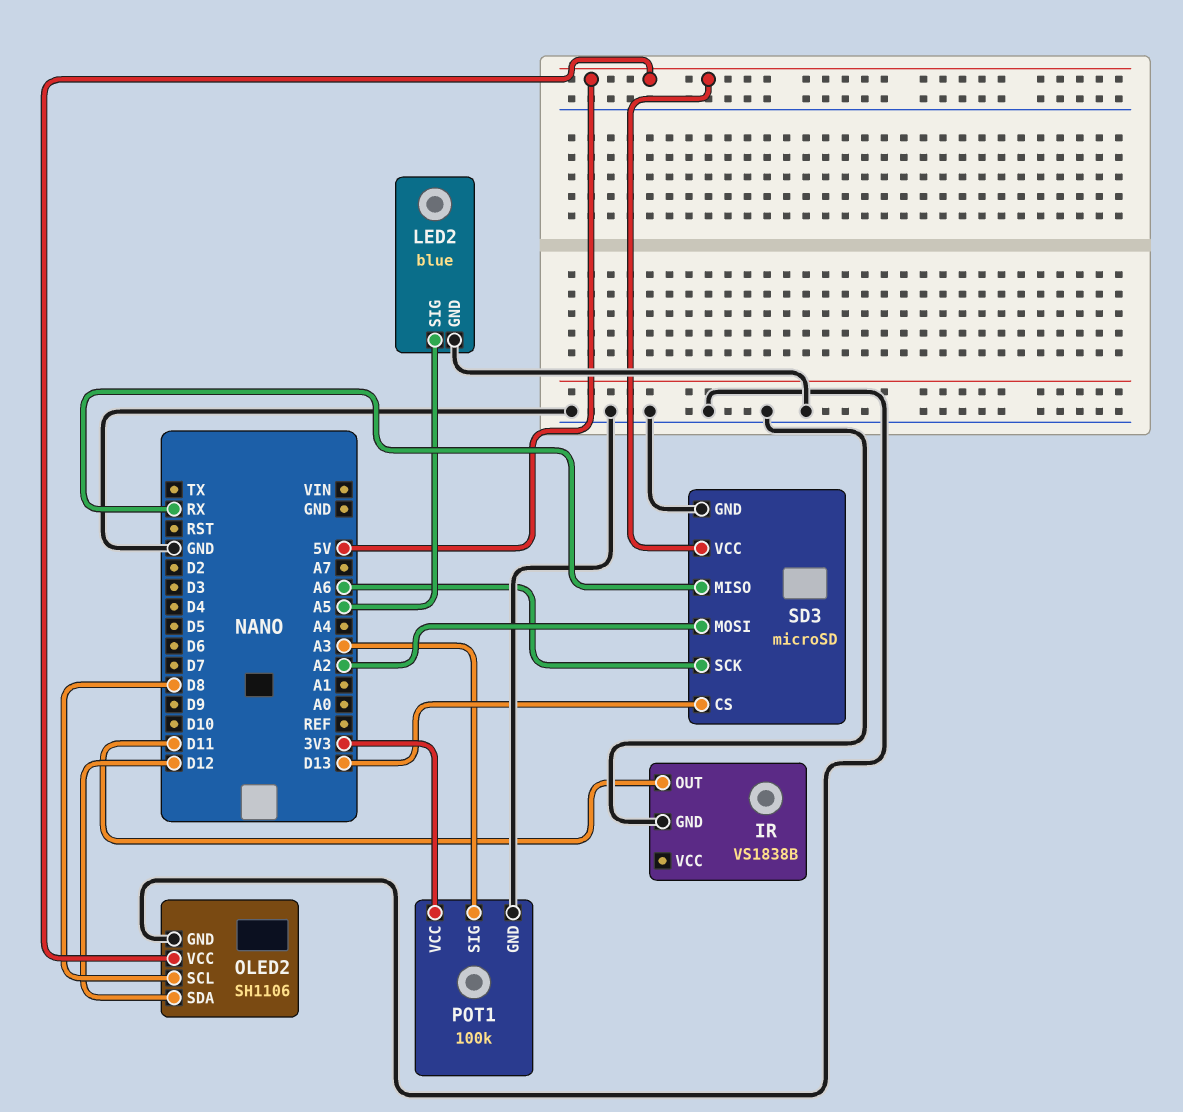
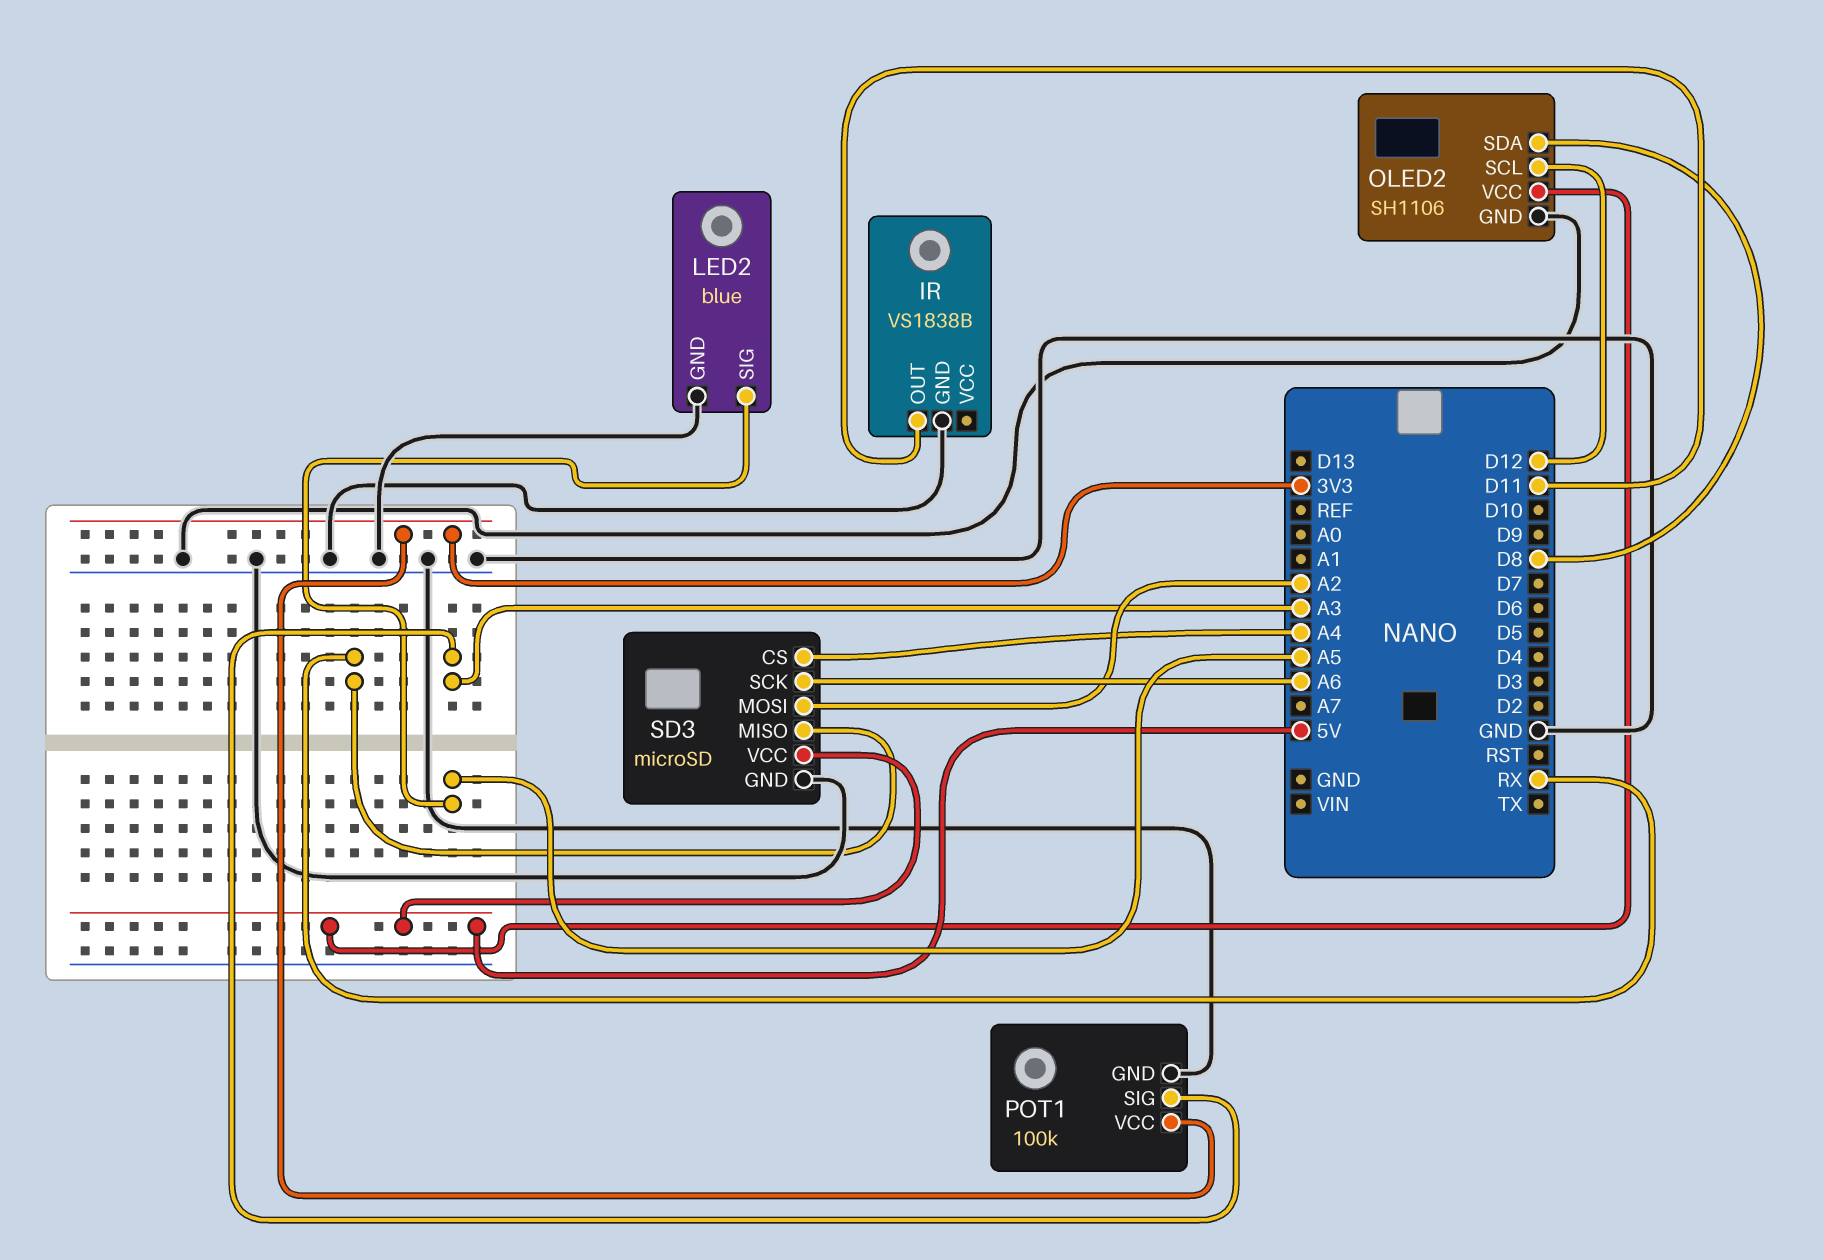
OLED2 pin SCL: D8 -> D12
OLED2 pin SDA: D12 -> D8
SD3 pin CS: D13 -> A4

